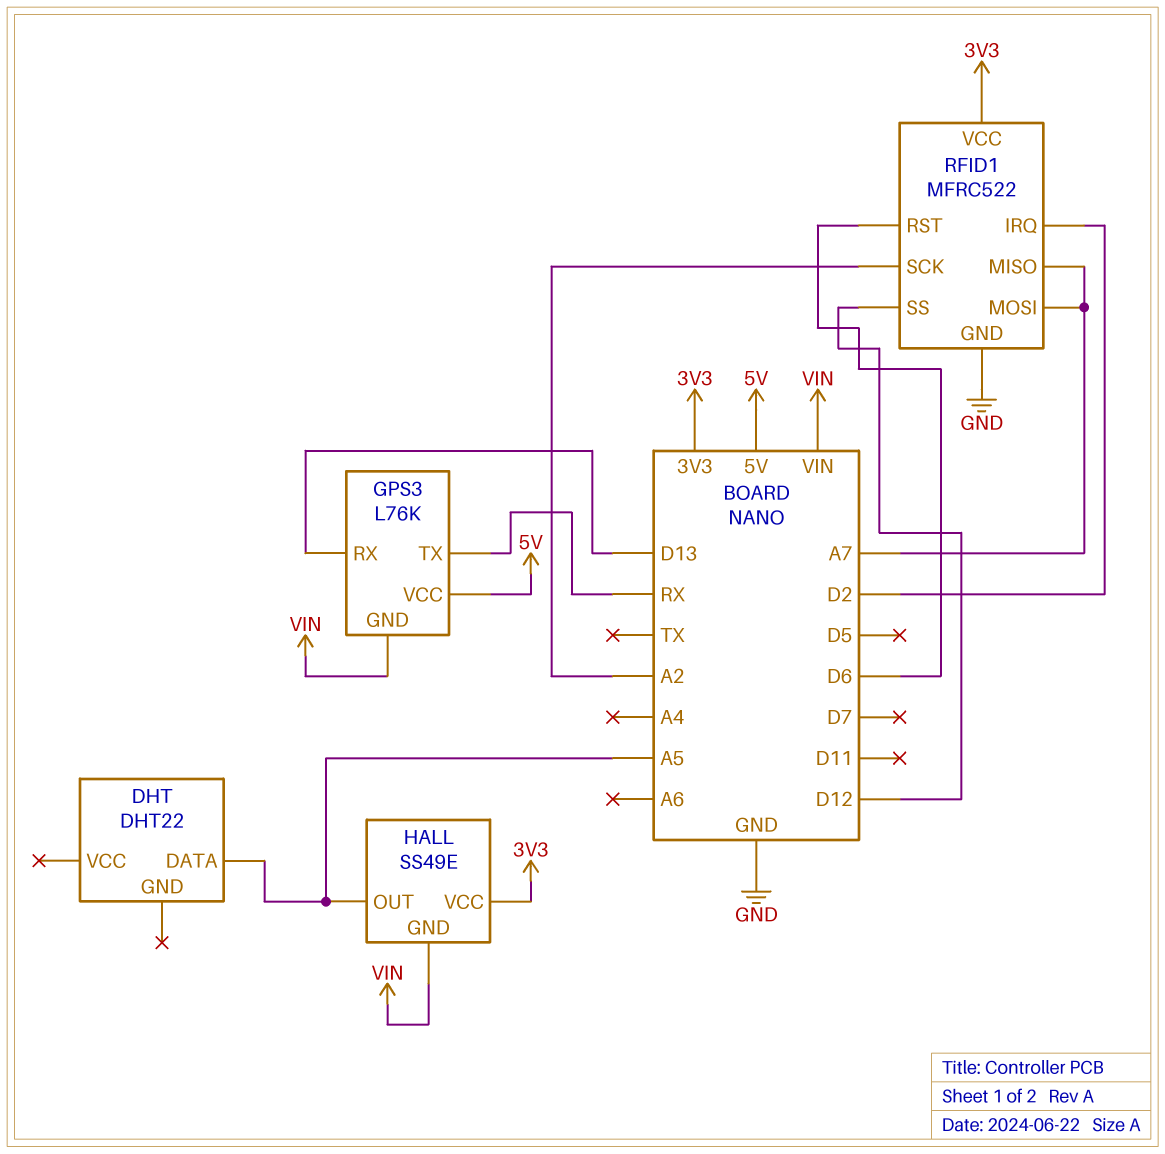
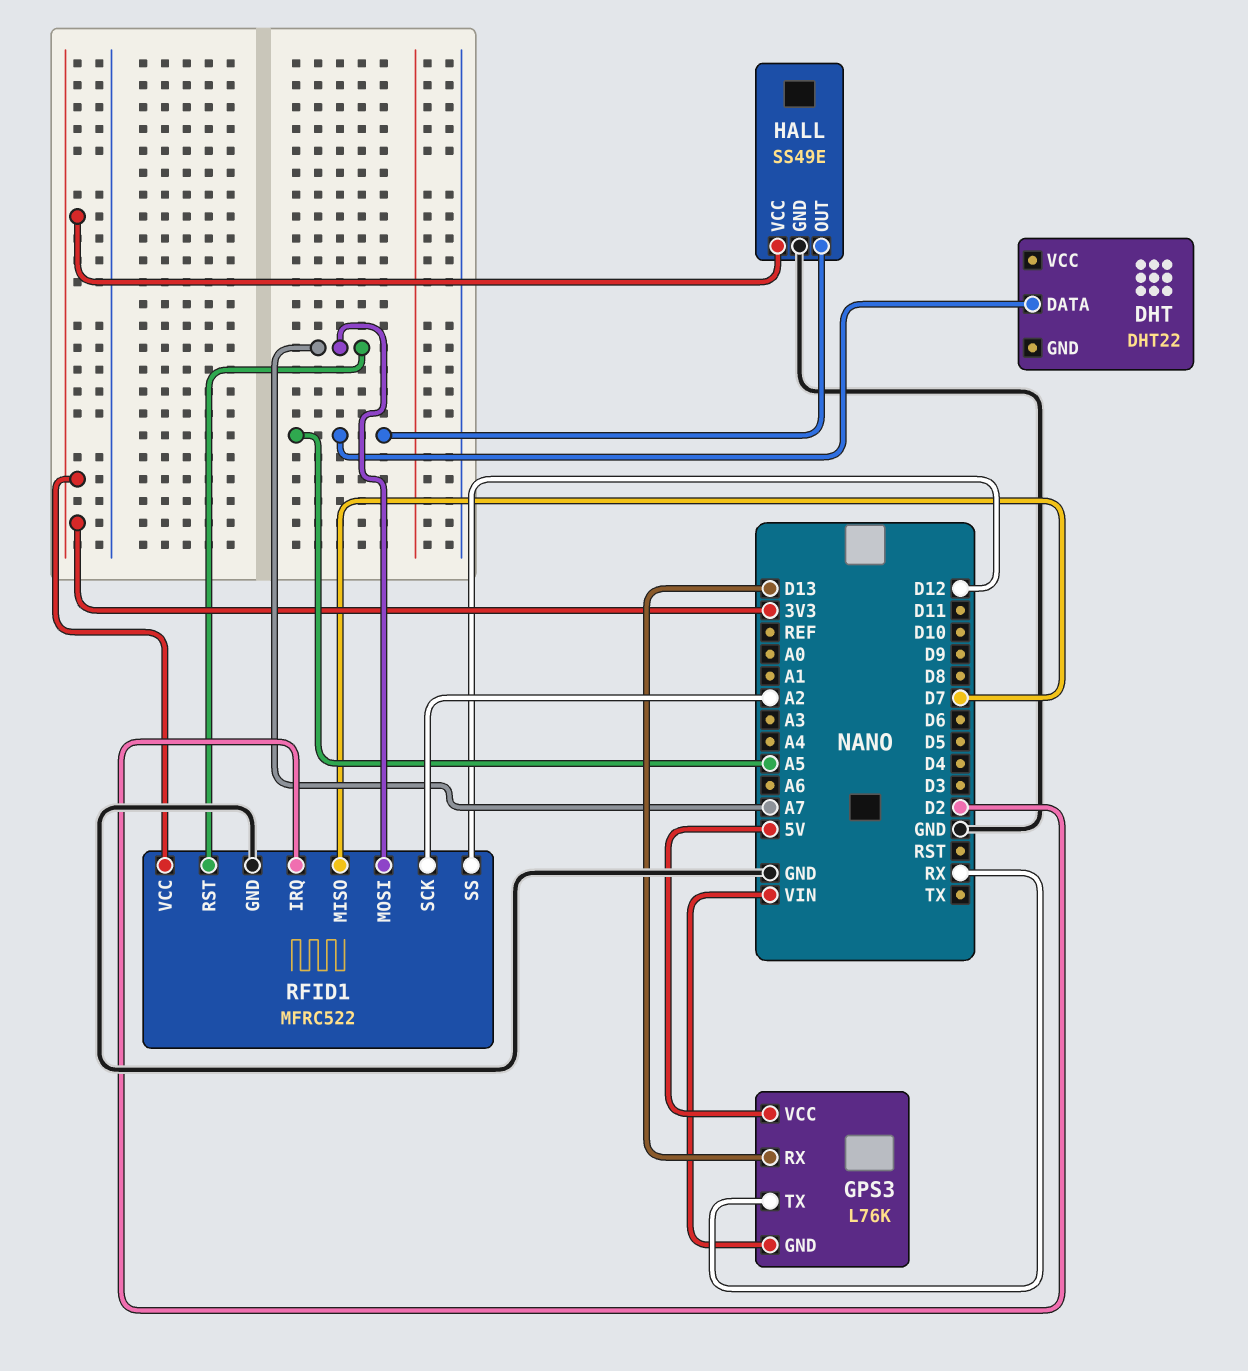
HALL pin GND: VIN -> GND
RFID1 pin MISO: A7 -> D7
RFID1 pin RST: D6 -> A7

